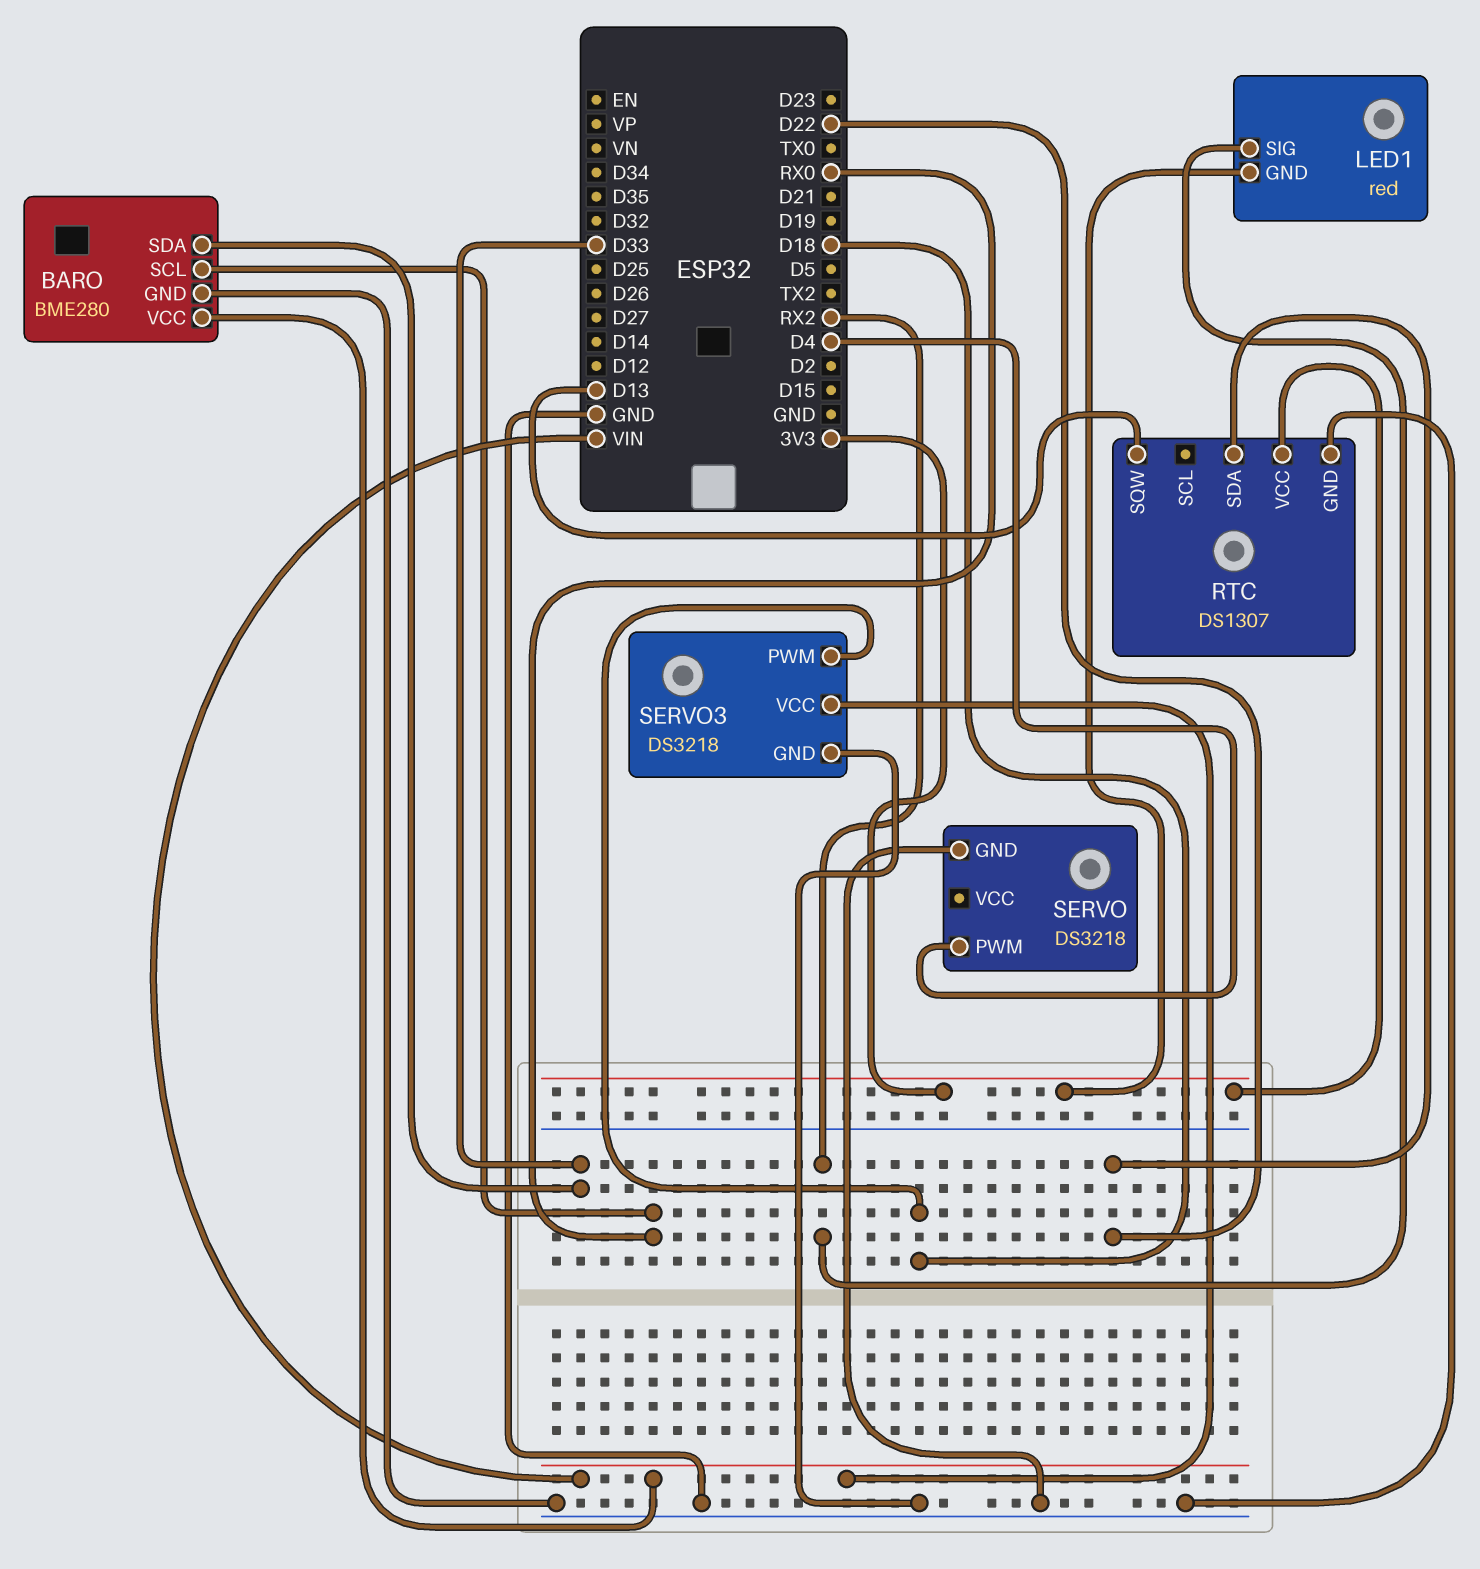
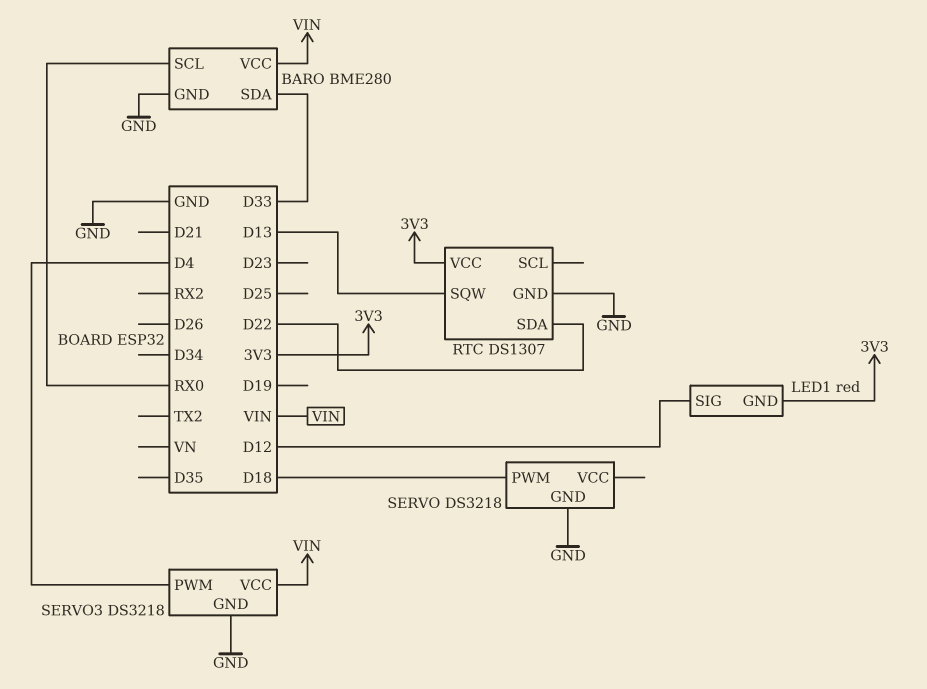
LED1 pin SIG: RX2 -> D12
SERVO pin PWM: D4 -> D18
SERVO3 pin PWM: D18 -> D4

